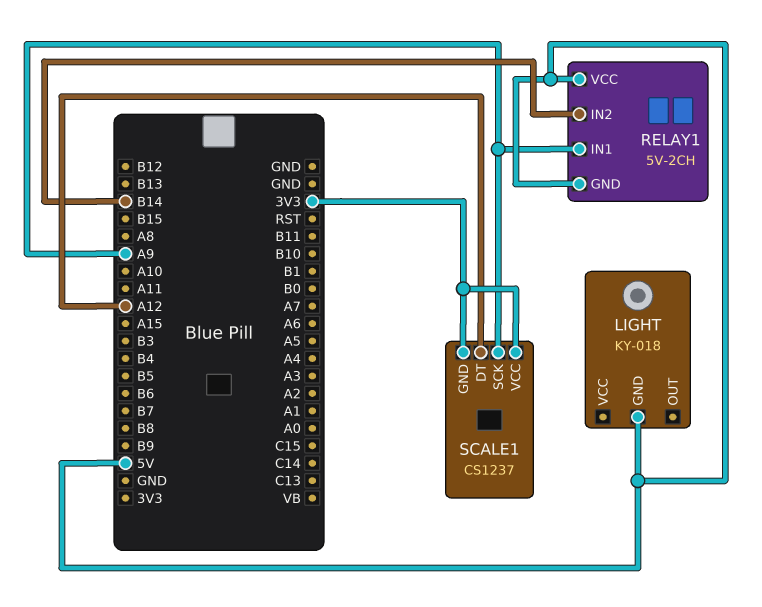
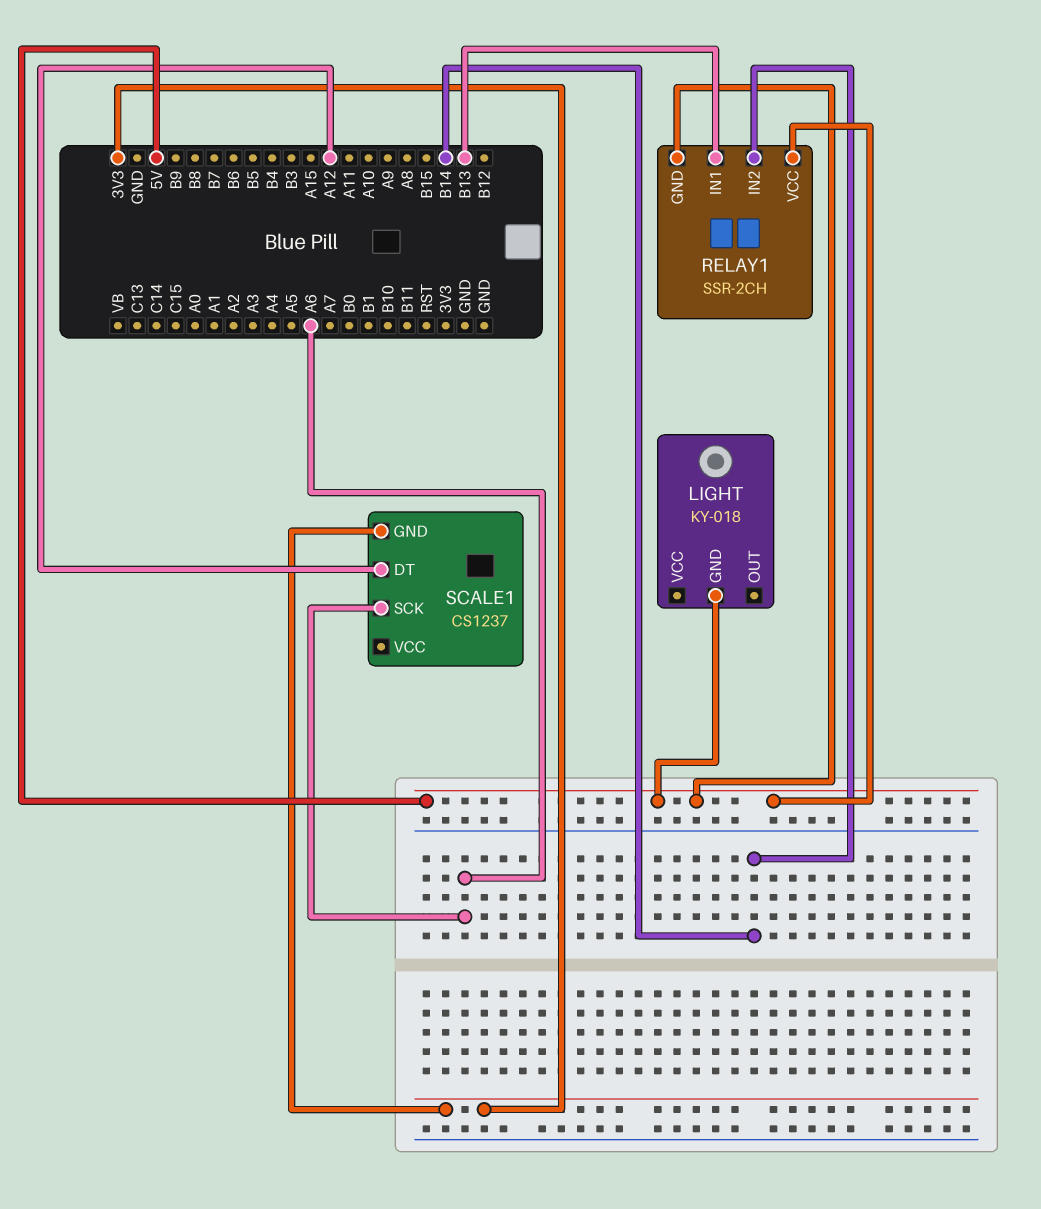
RELAY1: 5V-2CH -> SSR-2CH
RELAY1 pin IN1: A9 -> B13
SCALE1 pin SCK: A9 -> A6
SCALE1 pin VCC: 3V3 -> none

